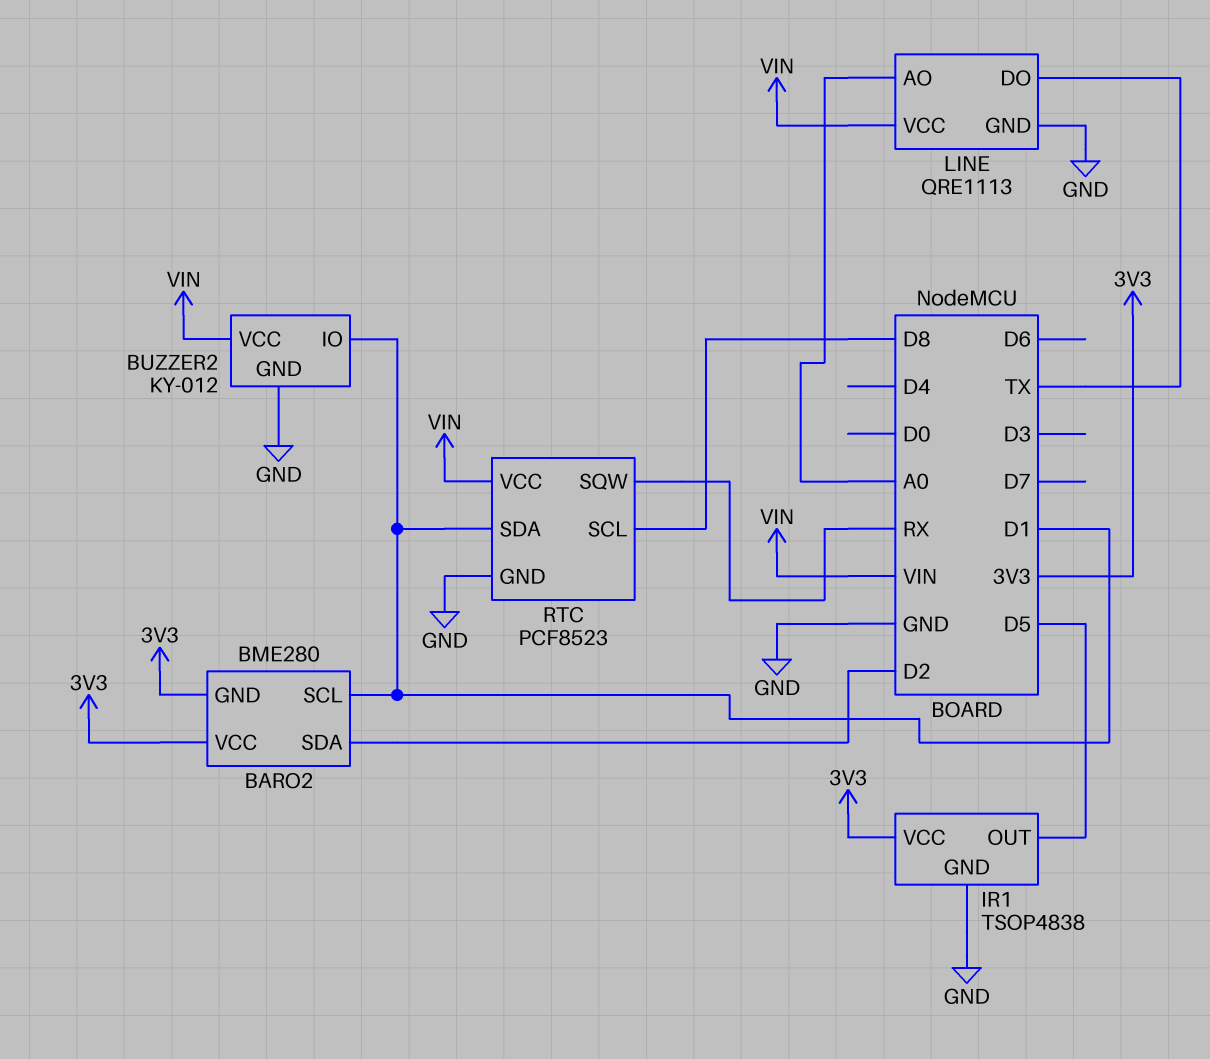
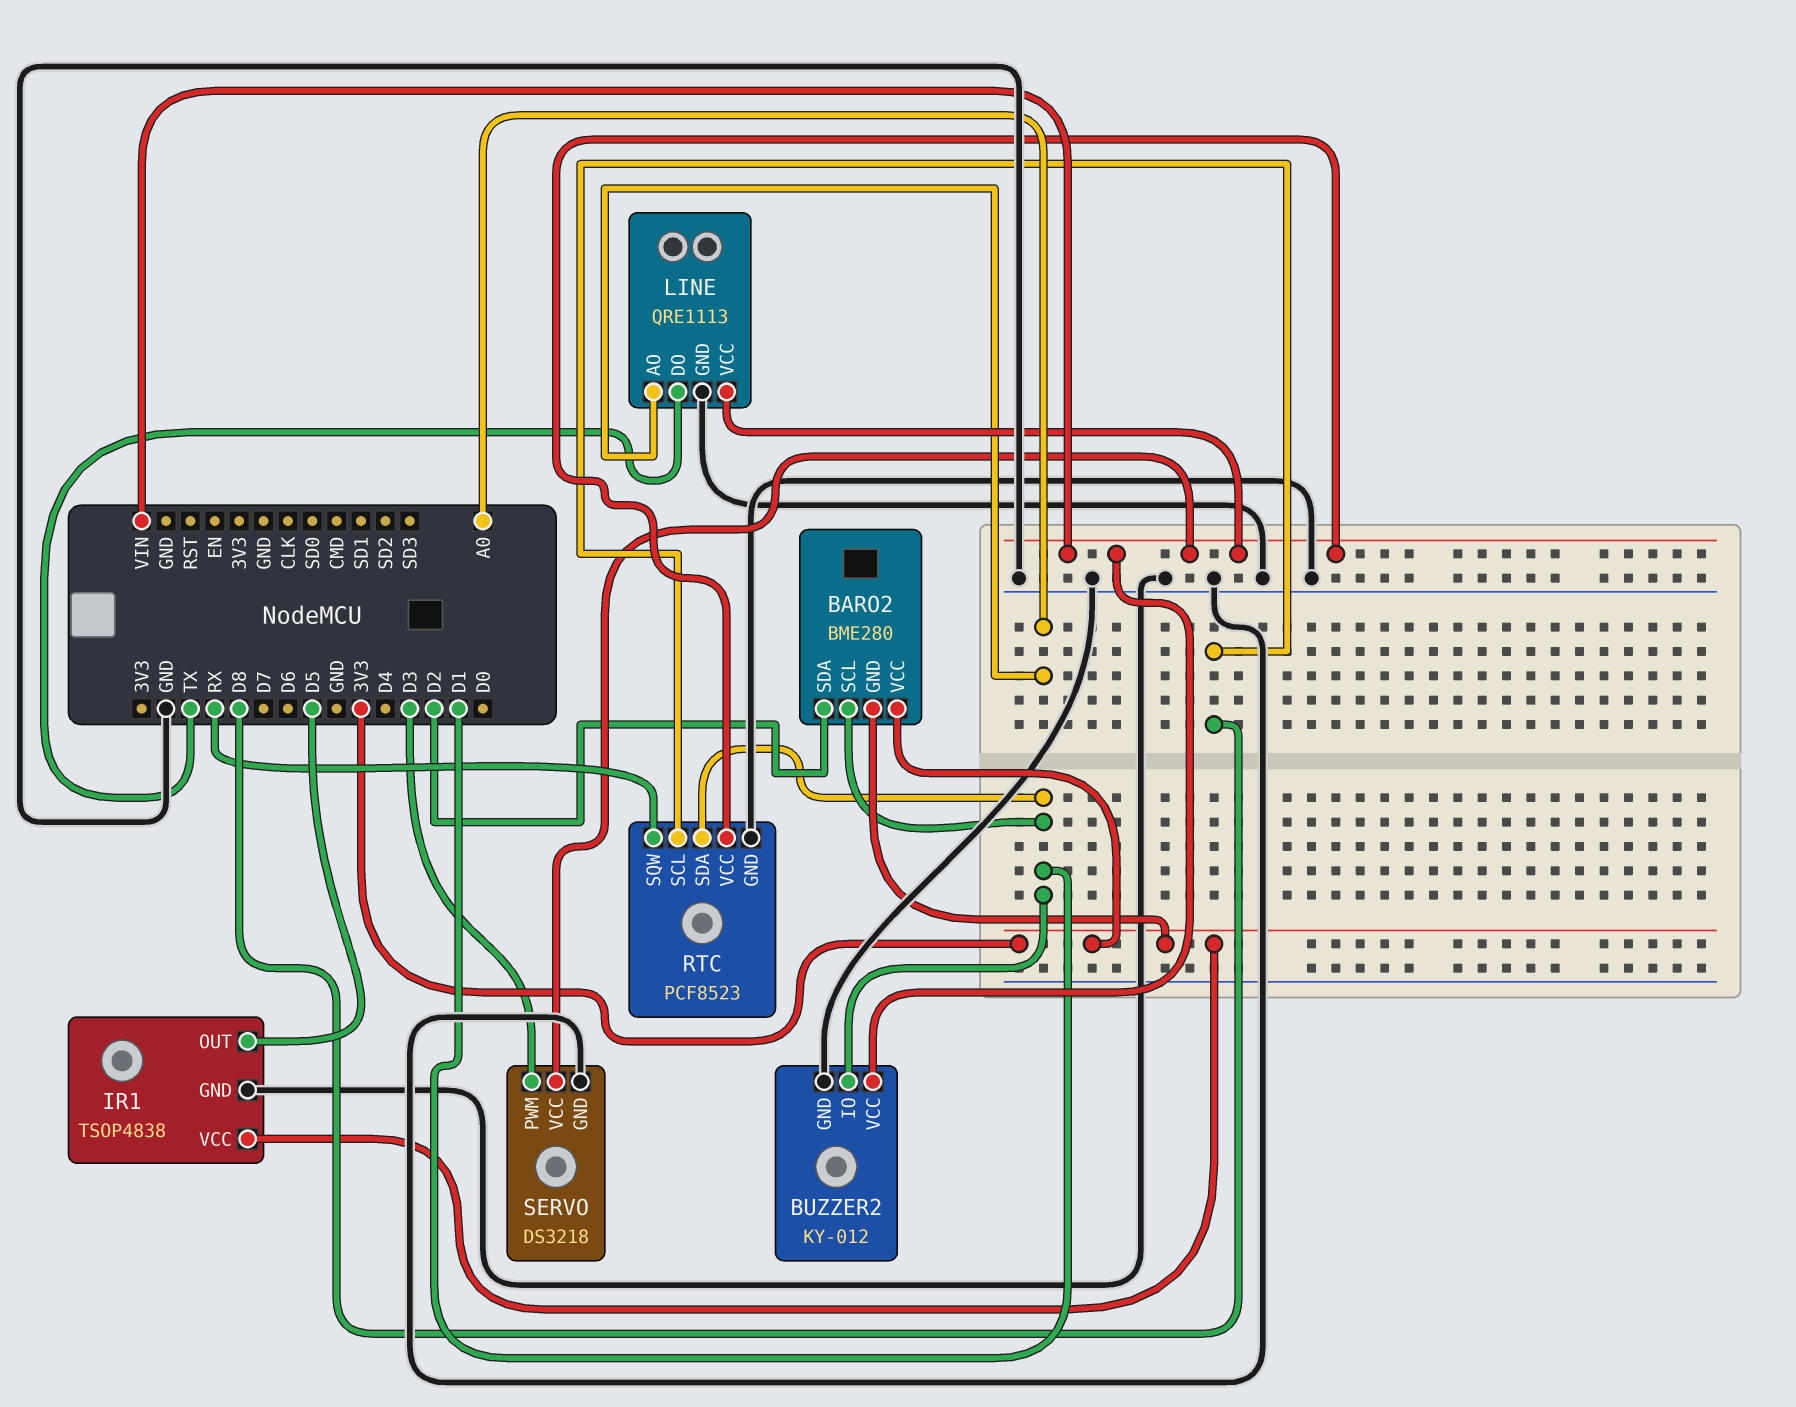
SERVO: none -> DS3218
SERVO pin GND: none -> GND
SERVO pin PWM: none -> D3
SERVO pin VCC: none -> VIN

